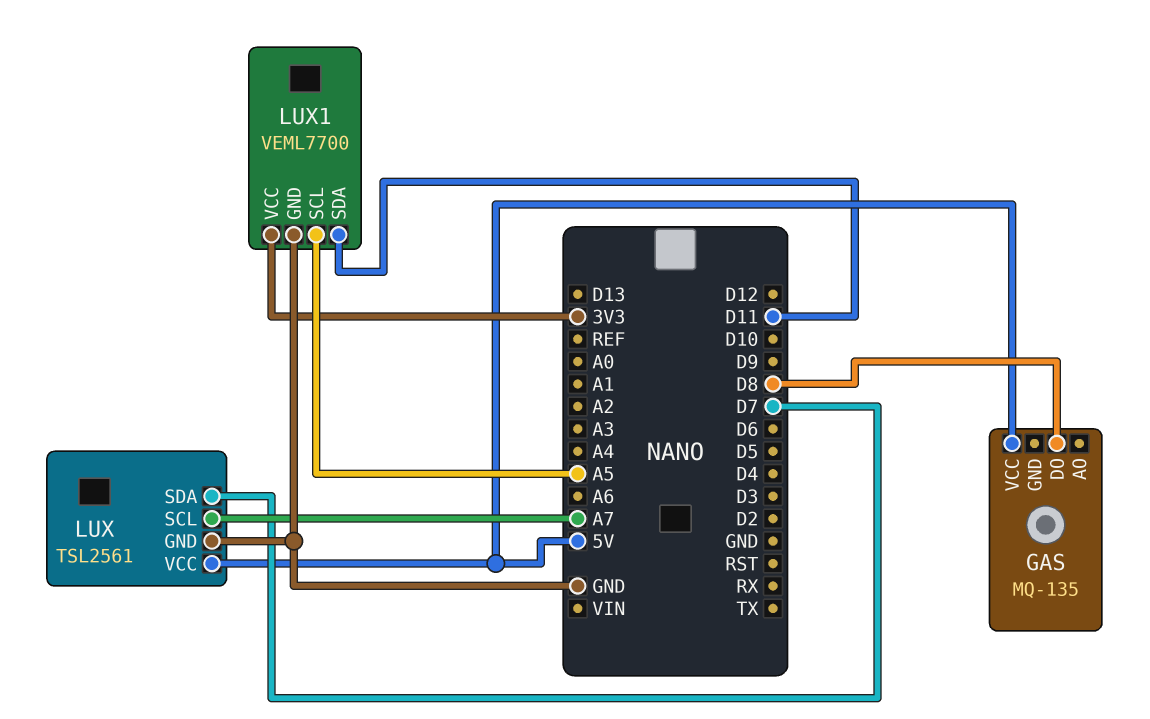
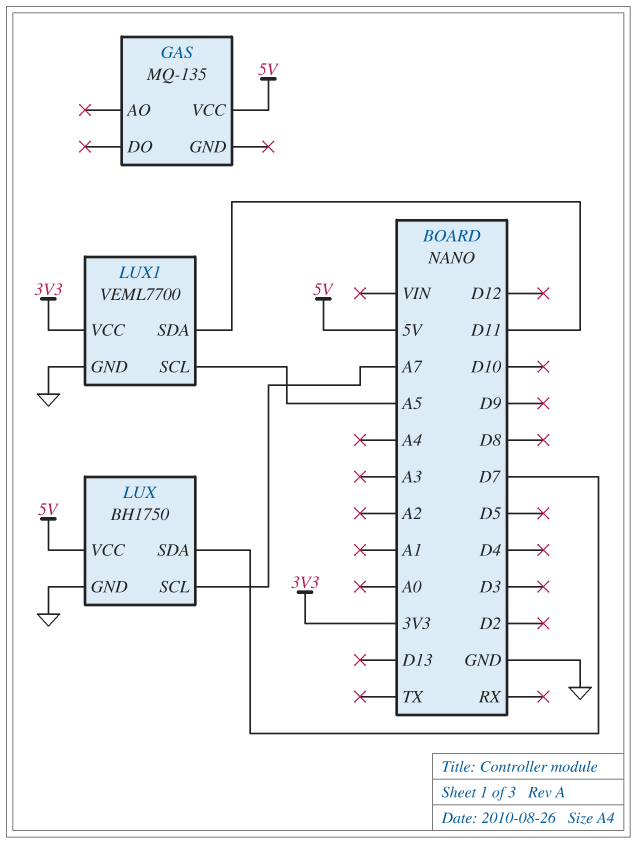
GAS pin DO: D8 -> none
LUX: TSL2561 -> BH1750

